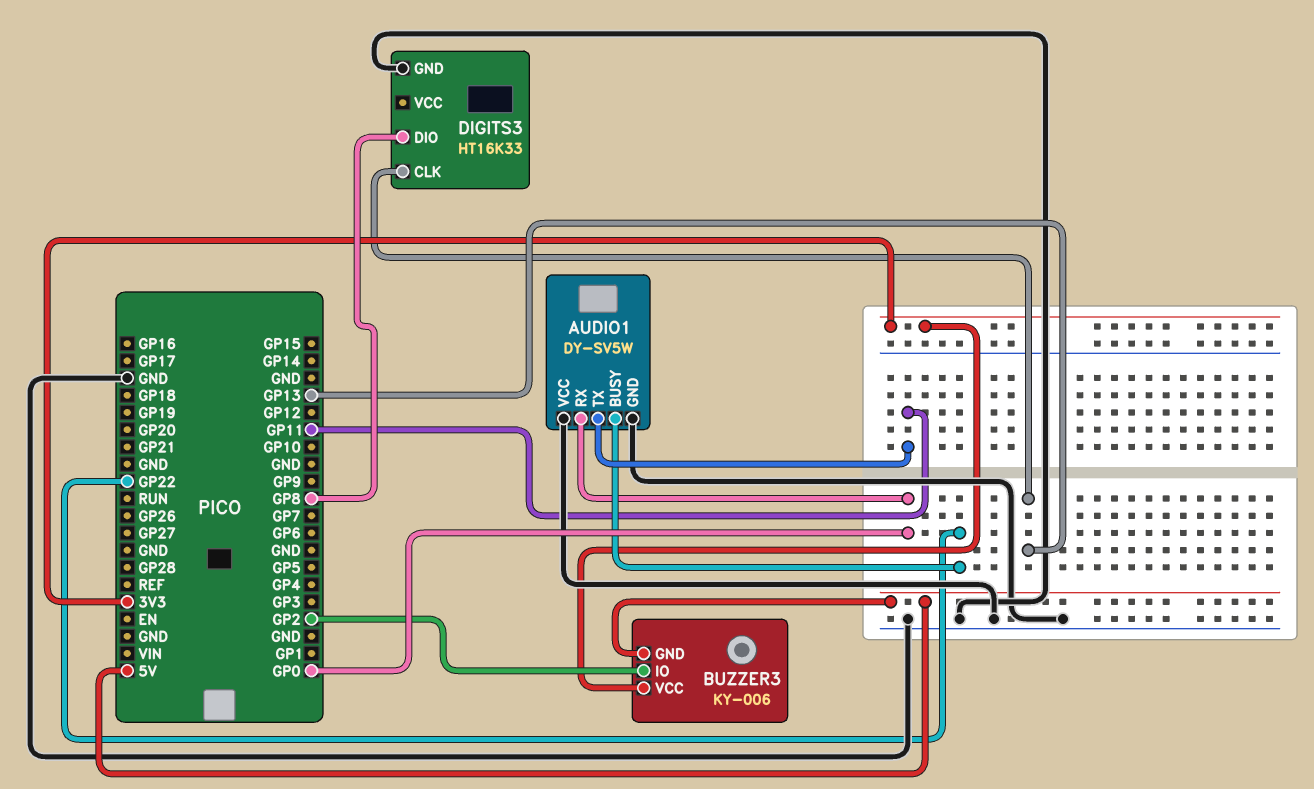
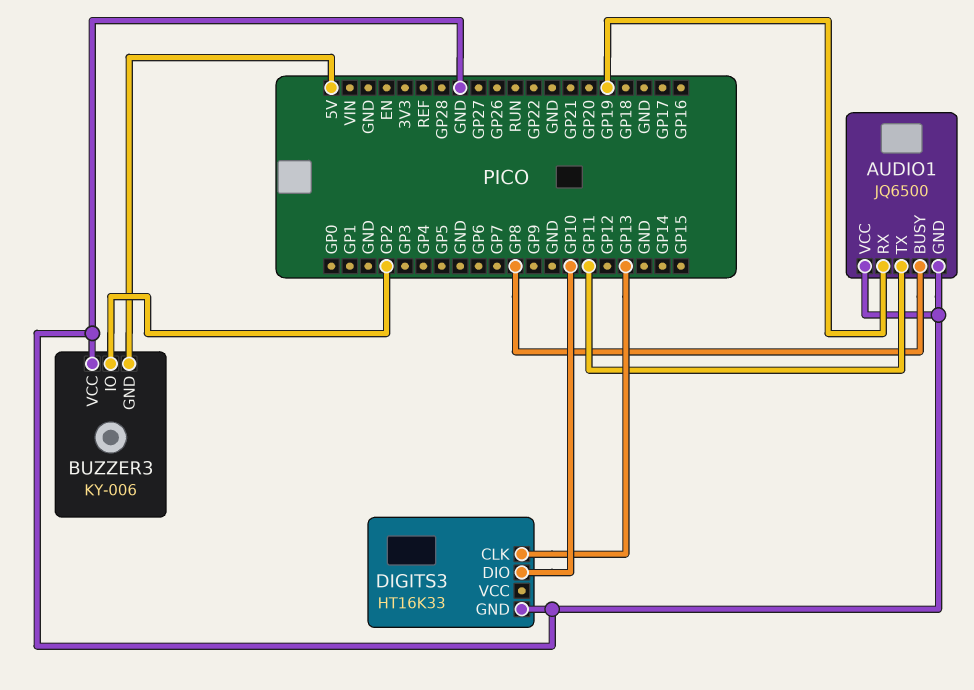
AUDIO1: DY-SV5W -> JQ6500
AUDIO1 pin BUSY: GP22 -> GP8
AUDIO1 pin RX: GP0 -> GP19
BUZZER3 pin VCC: 3V3 -> GND
DIGITS3 pin DIO: GP8 -> GP10

